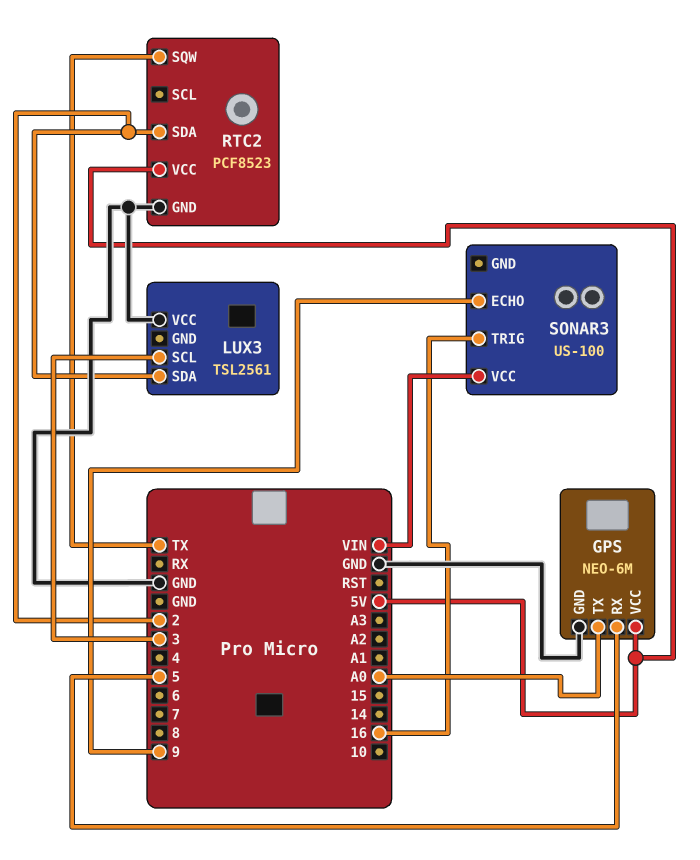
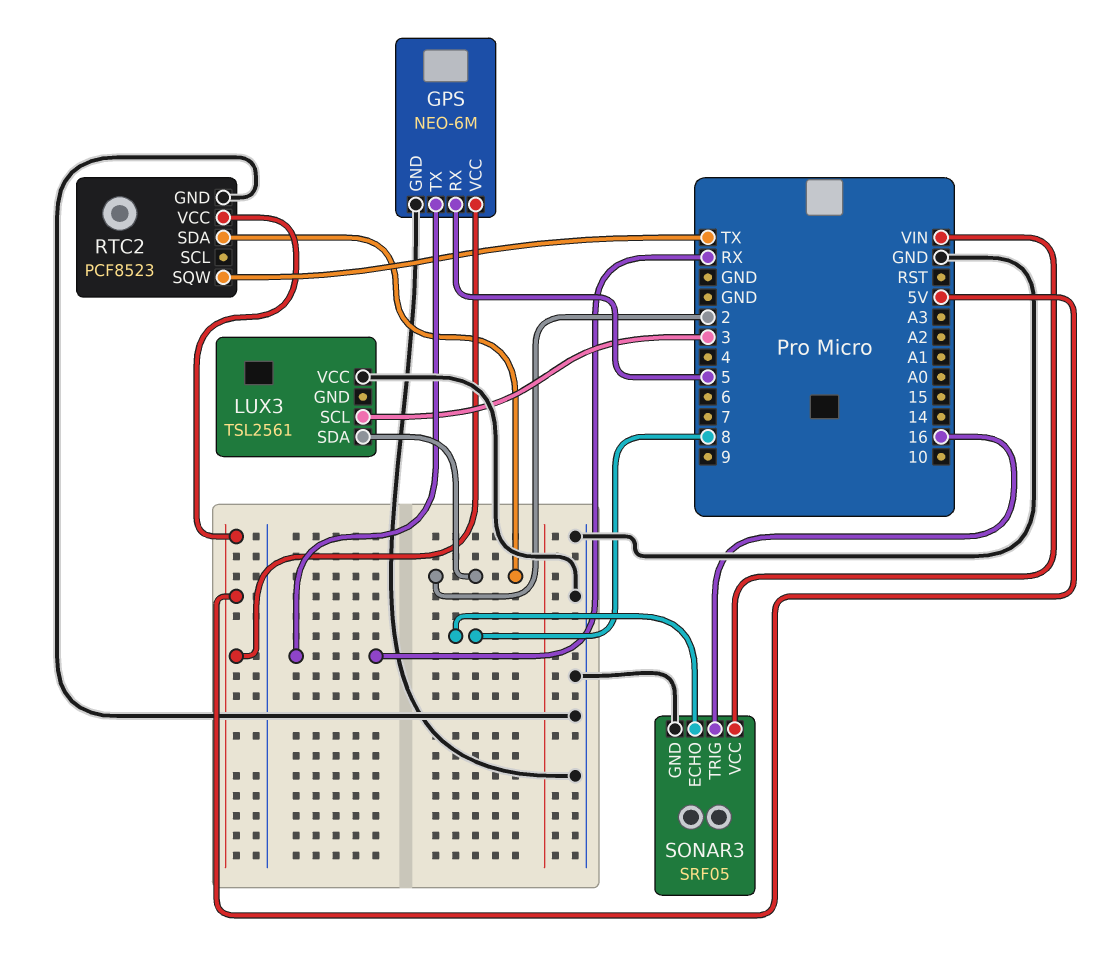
GPS pin TX: A0 -> RX
SONAR3: US-100 -> SRF05
SONAR3 pin ECHO: 9 -> 8
SONAR3 pin GND: none -> GND

